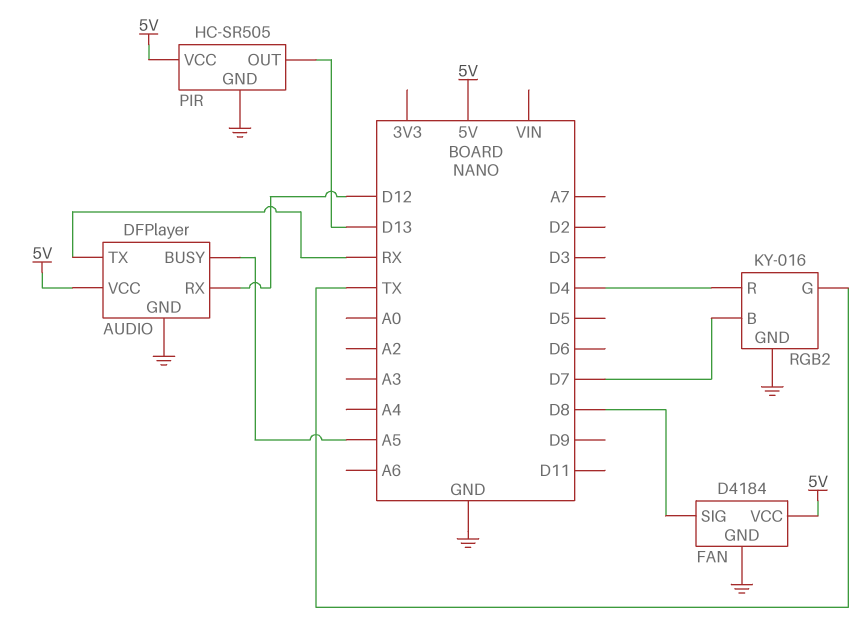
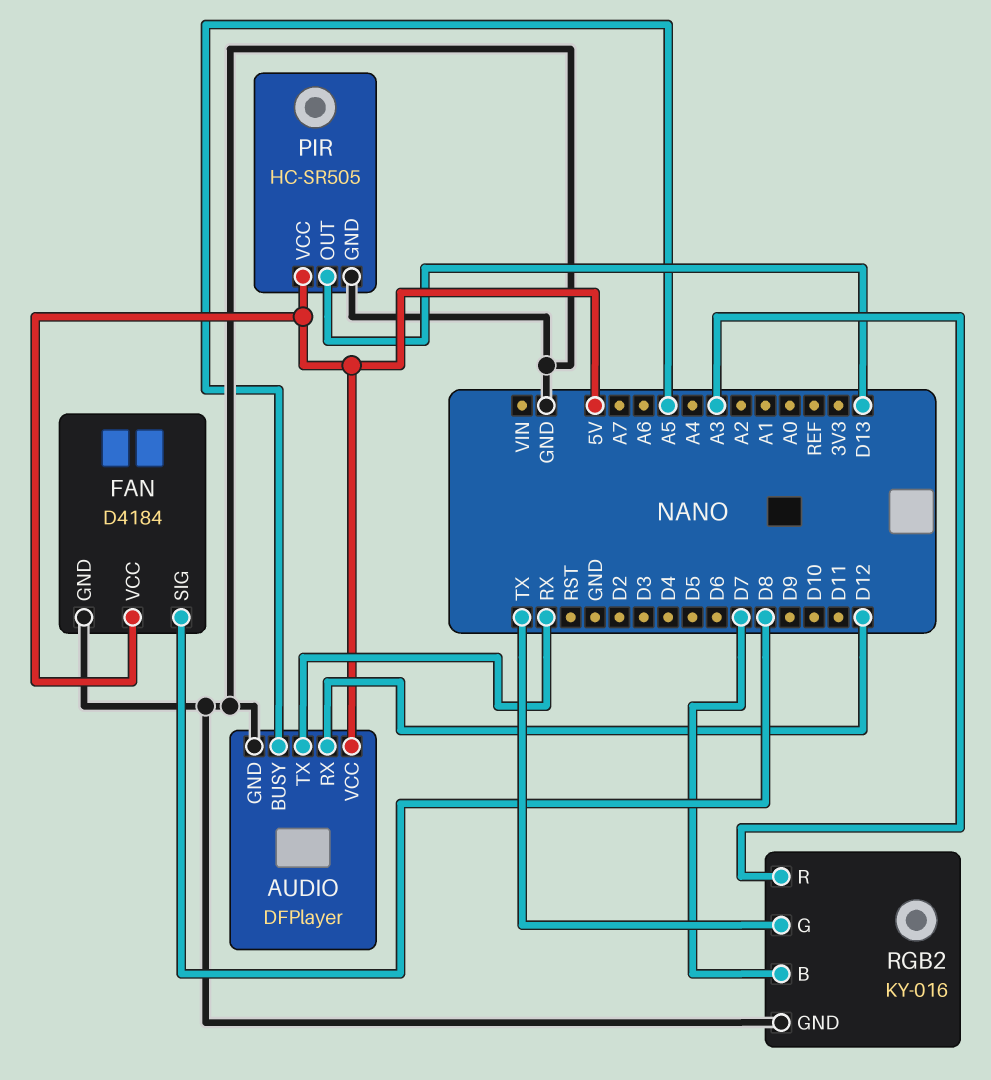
RGB2 pin R: D4 -> A3

